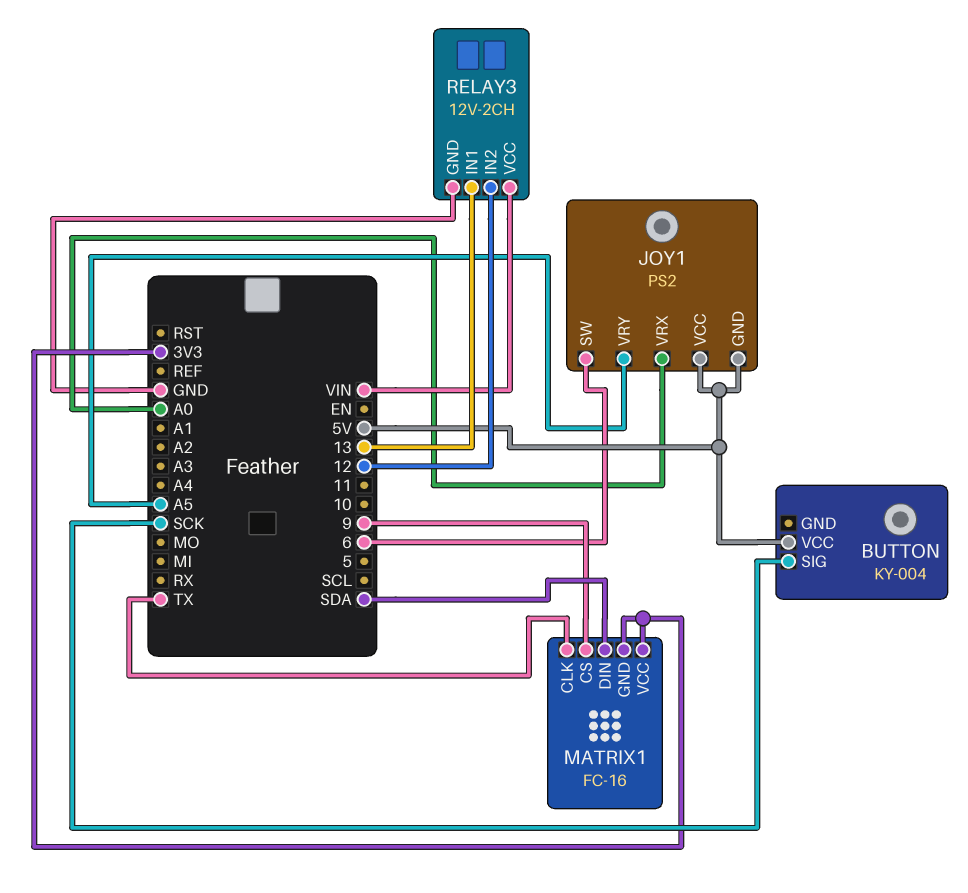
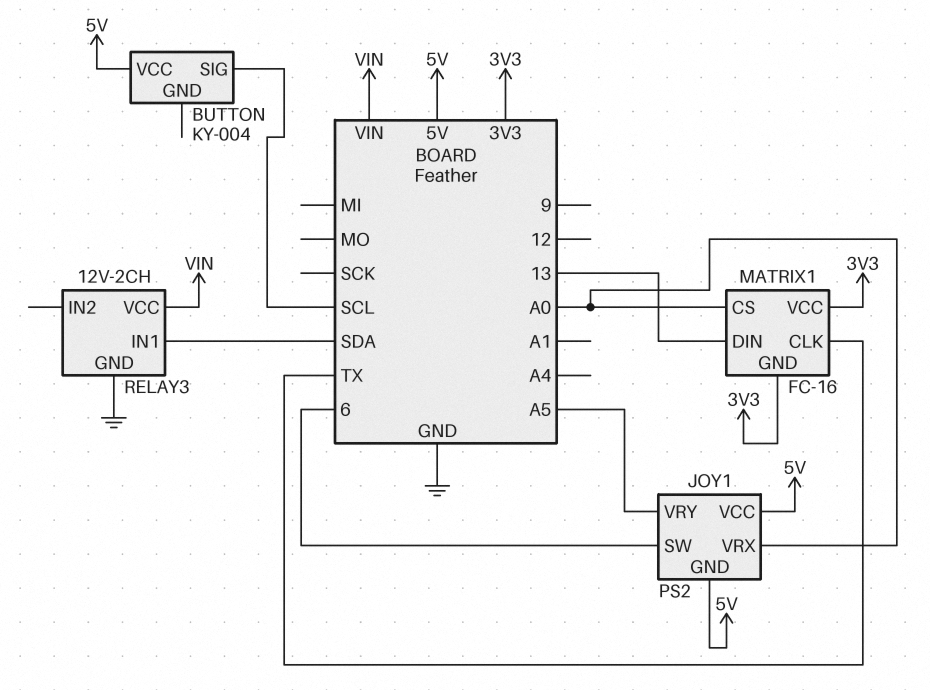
BUTTON pin SIG: SCK -> SCL
MATRIX1 pin CS: 9 -> A0
MATRIX1 pin DIN: SDA -> 13
RELAY3 pin IN1: 13 -> SDA
RELAY3 pin IN2: 12 -> none

